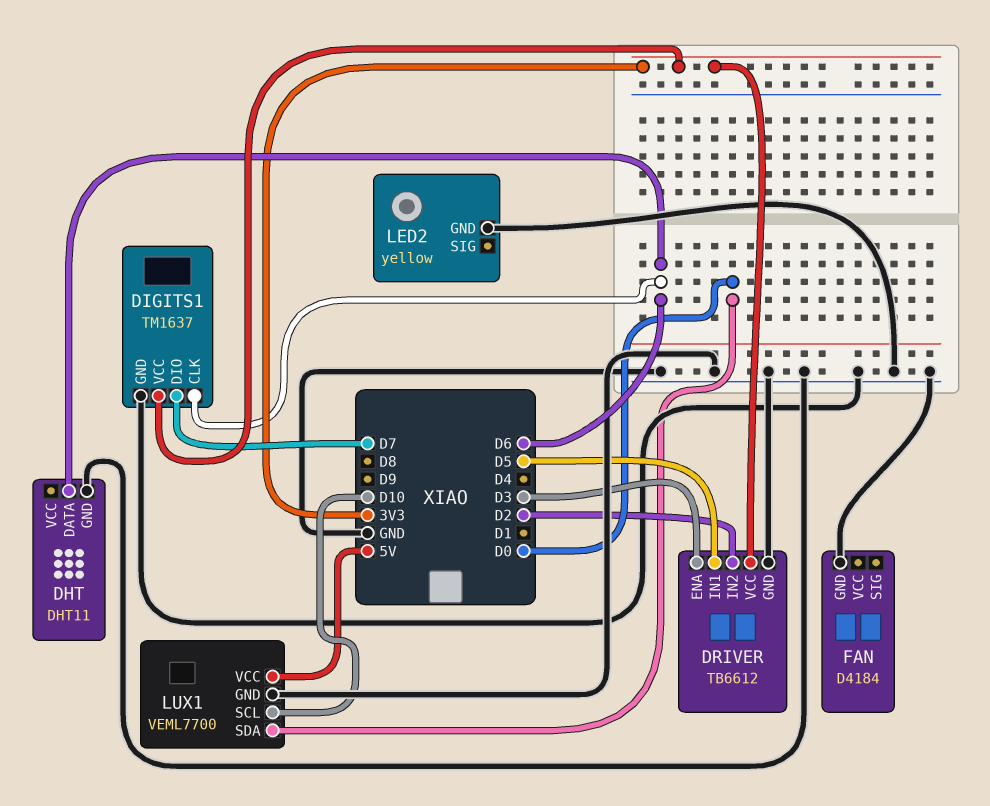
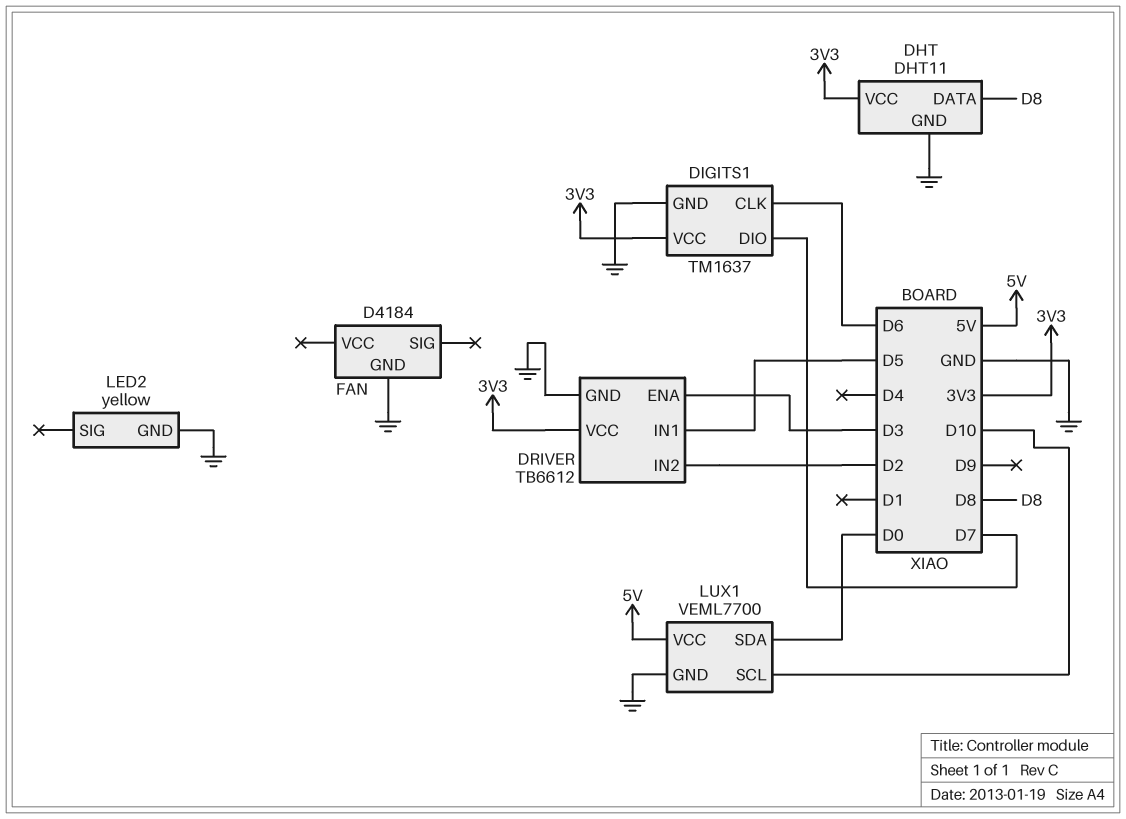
DHT pin DATA: D6 -> D8
DHT pin VCC: none -> 3V3

